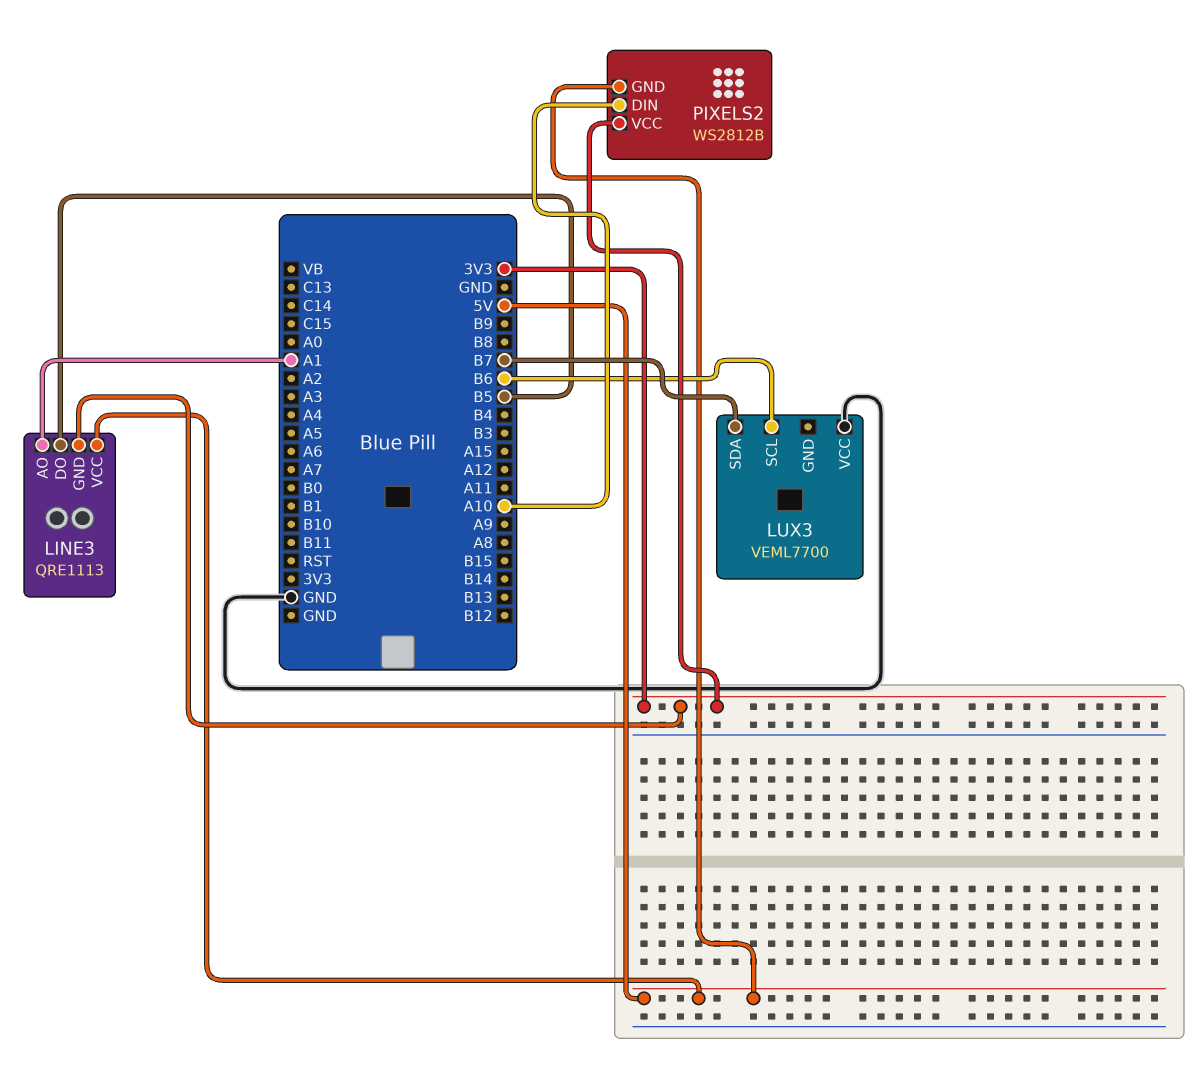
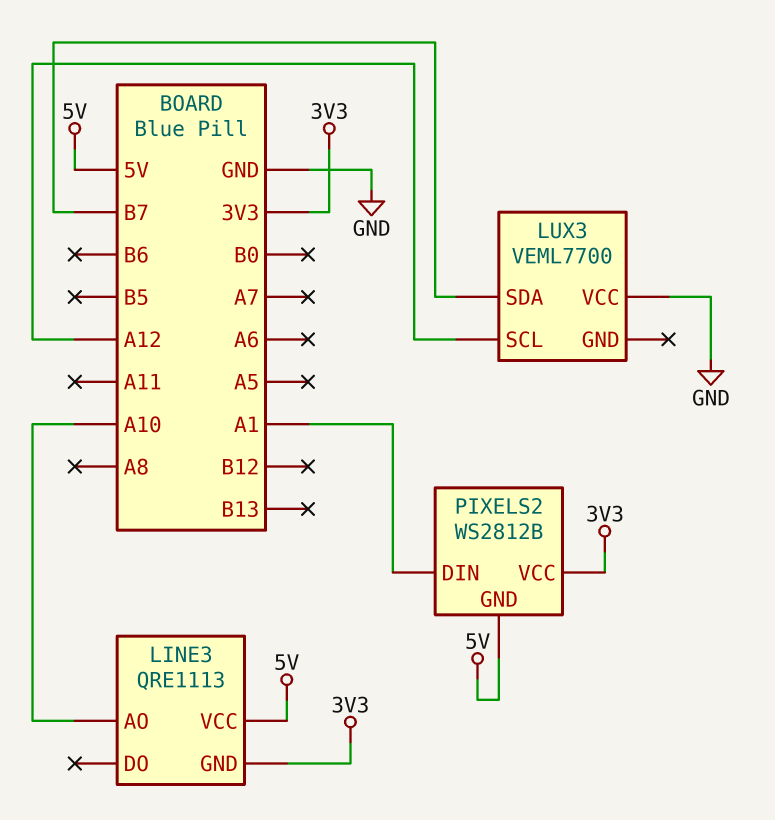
LINE3 pin AO: A1 -> A10
LINE3 pin DO: B5 -> none
LUX3 pin SCL: B6 -> A12
PIXELS2 pin DIN: A10 -> A1

